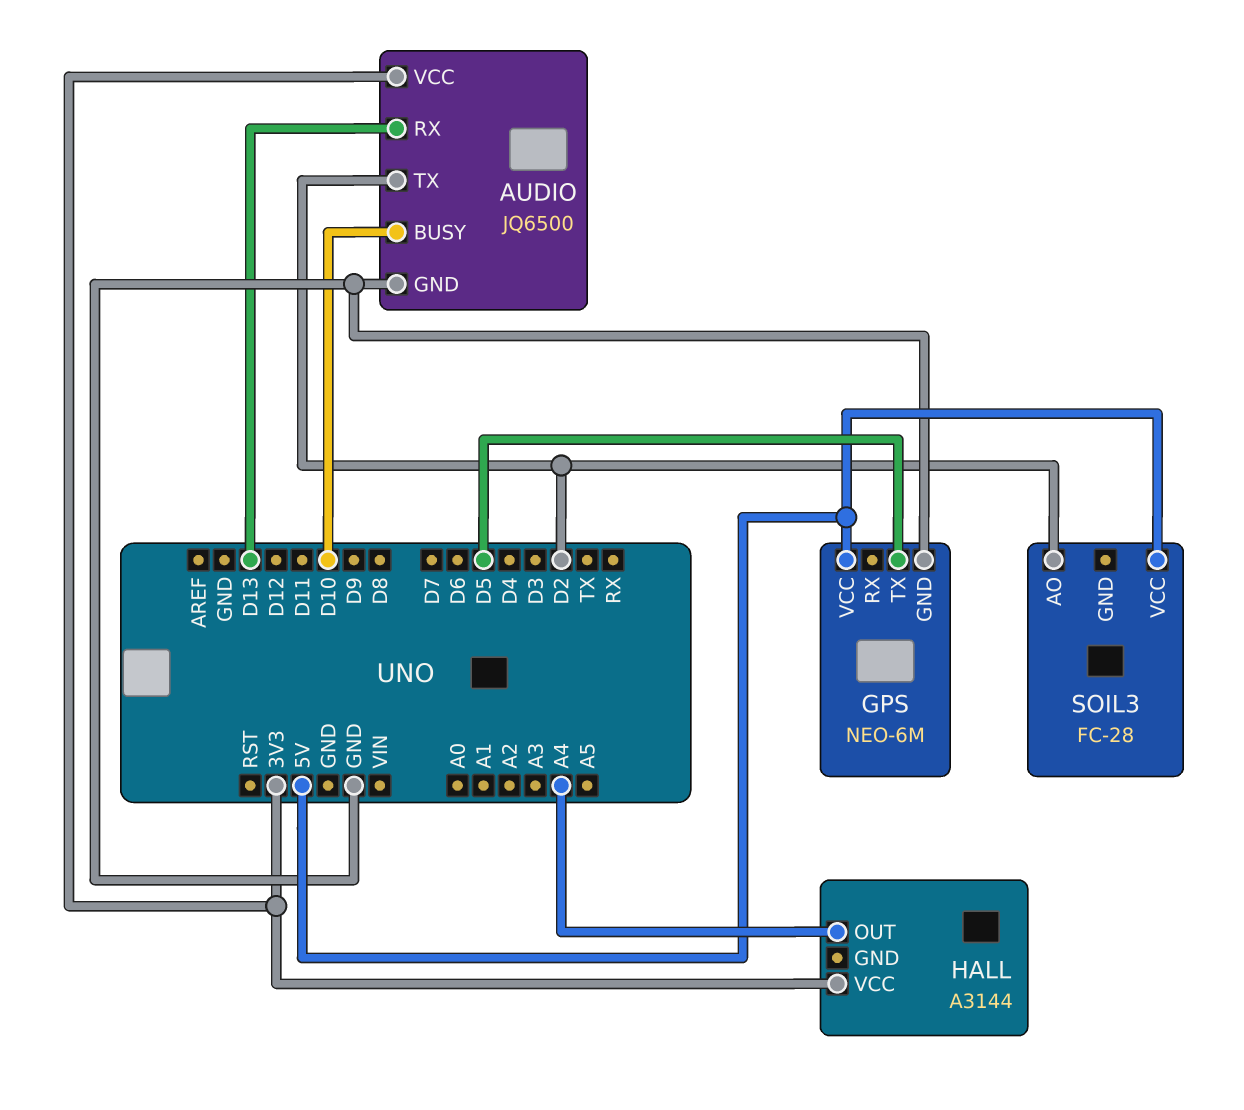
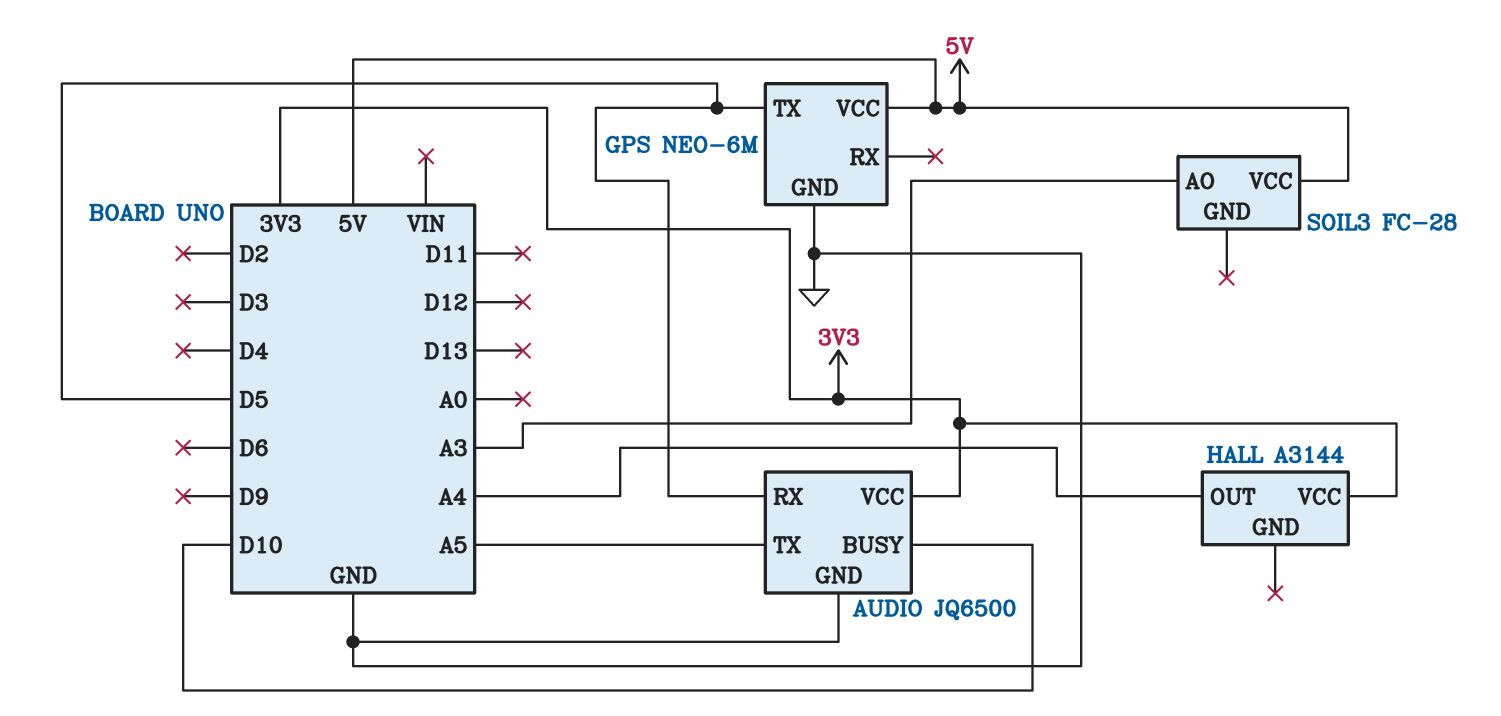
AUDIO pin RX: D13 -> D5
AUDIO pin TX: D2 -> A5
SOIL3 pin AO: D2 -> A3

